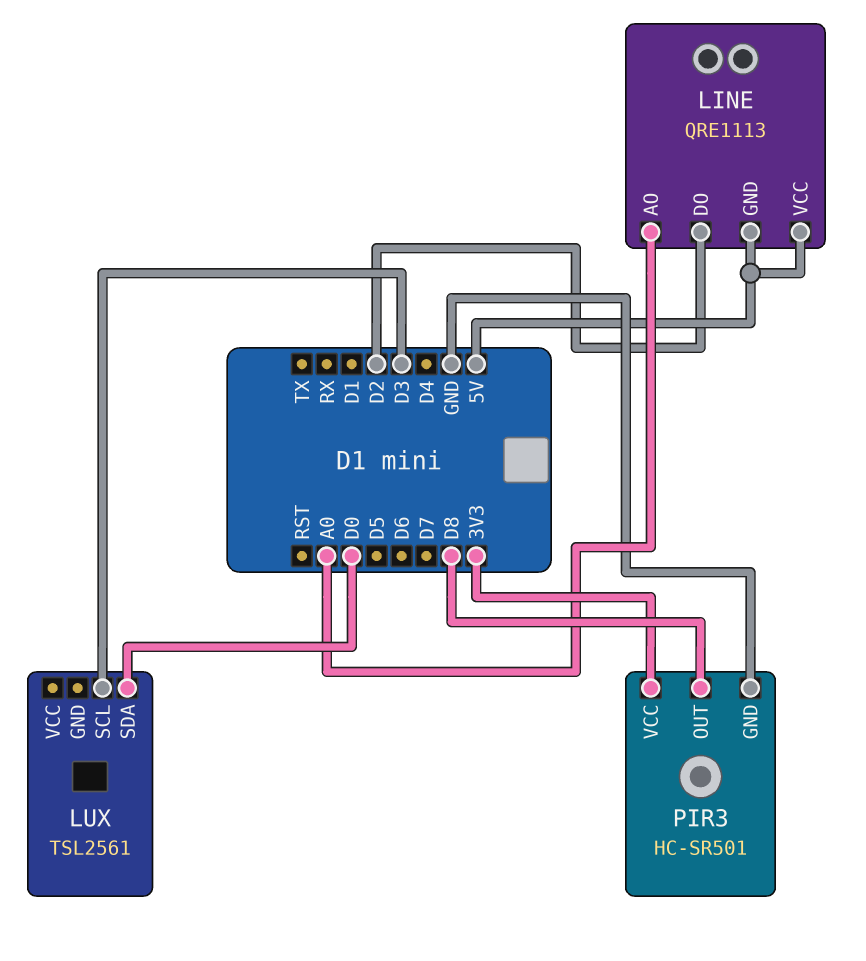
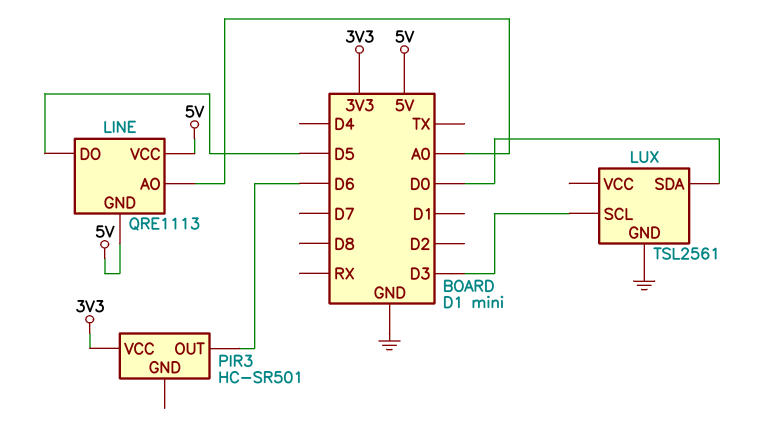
LINE pin DO: D2 -> D5
LUX pin GND: none -> GND
PIR3 pin GND: GND -> none
PIR3 pin OUT: D8 -> D6

